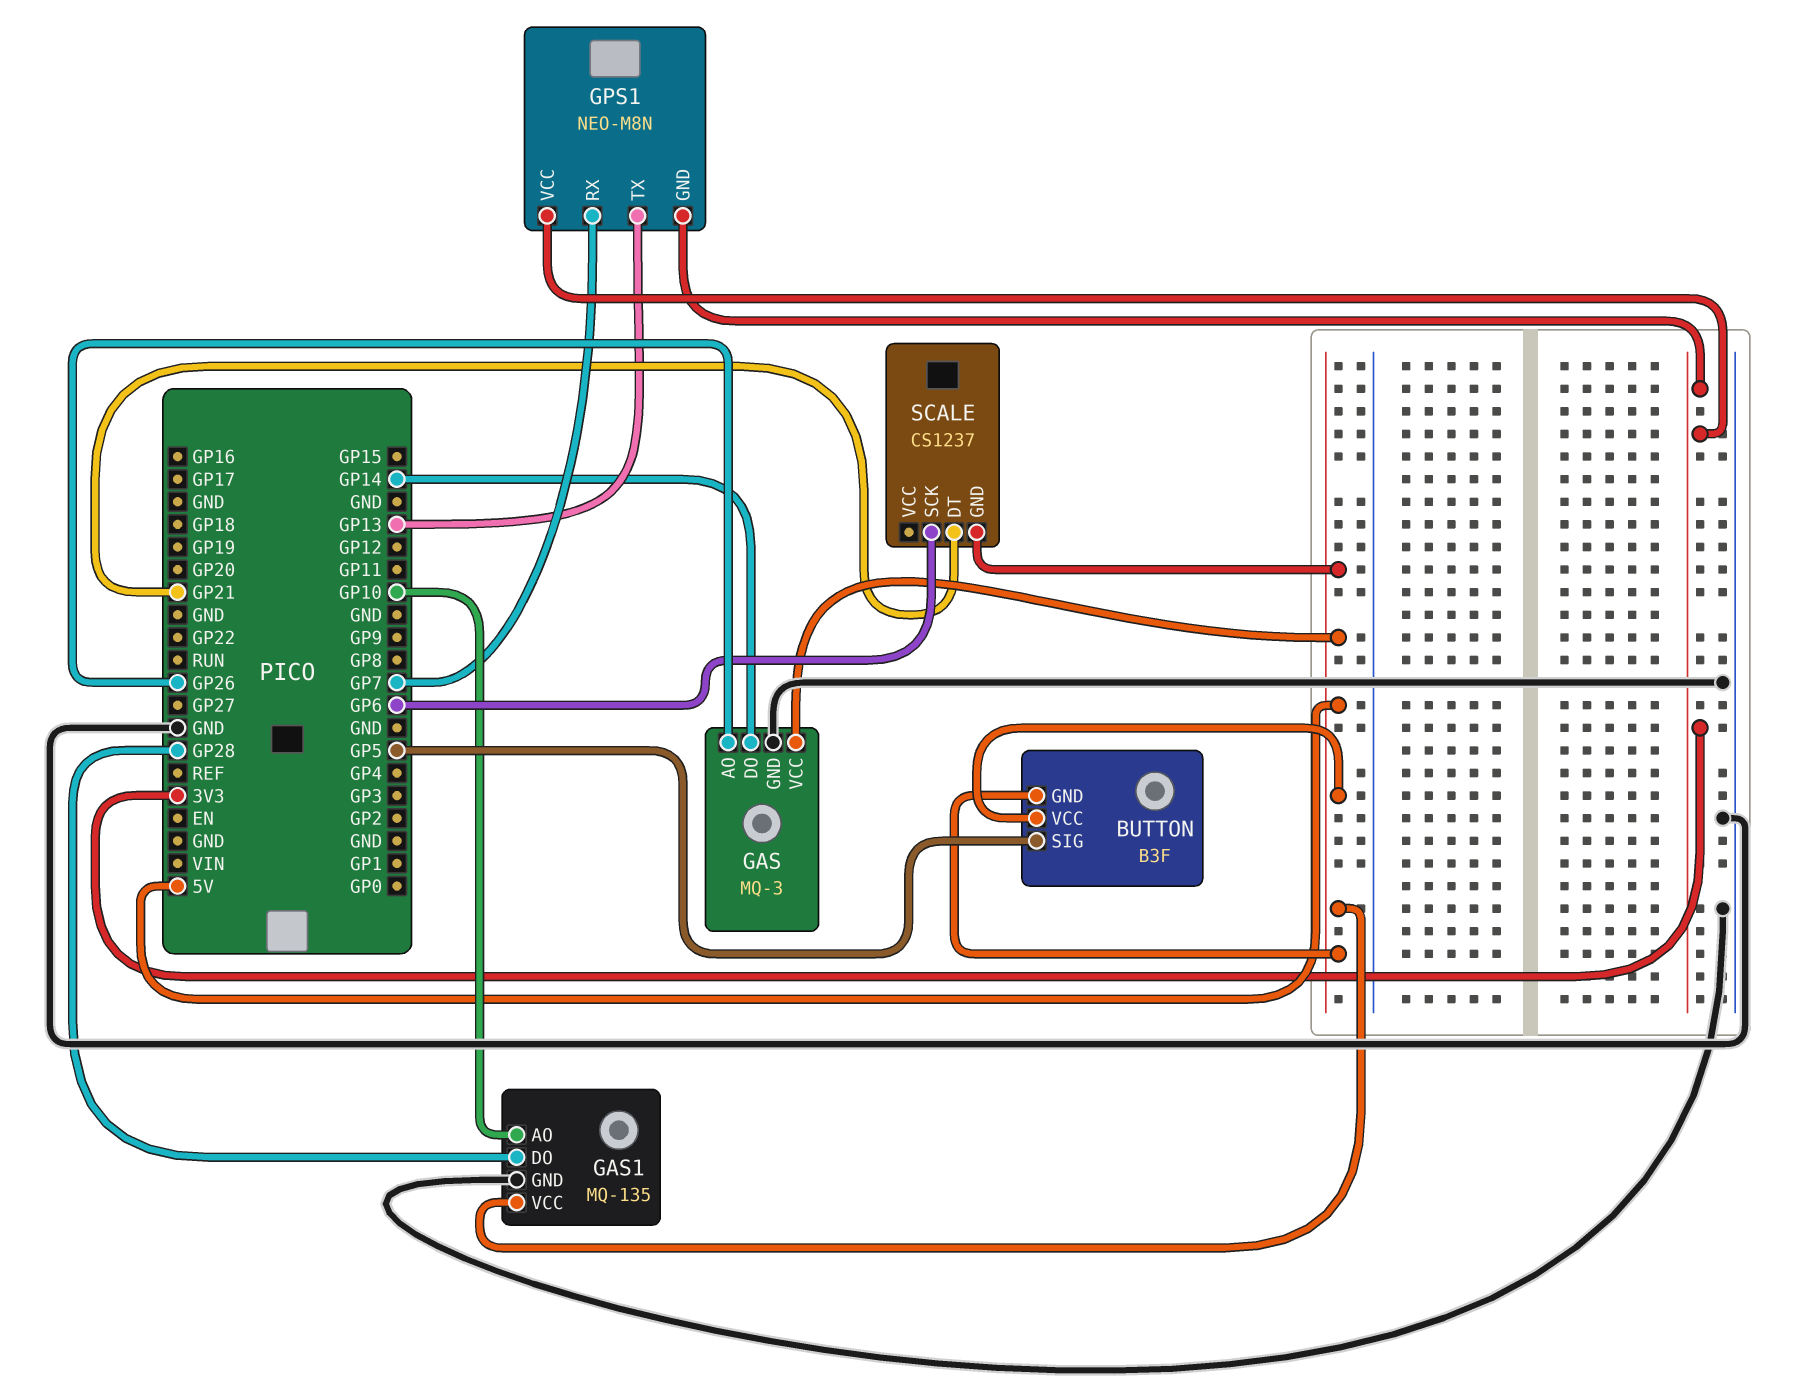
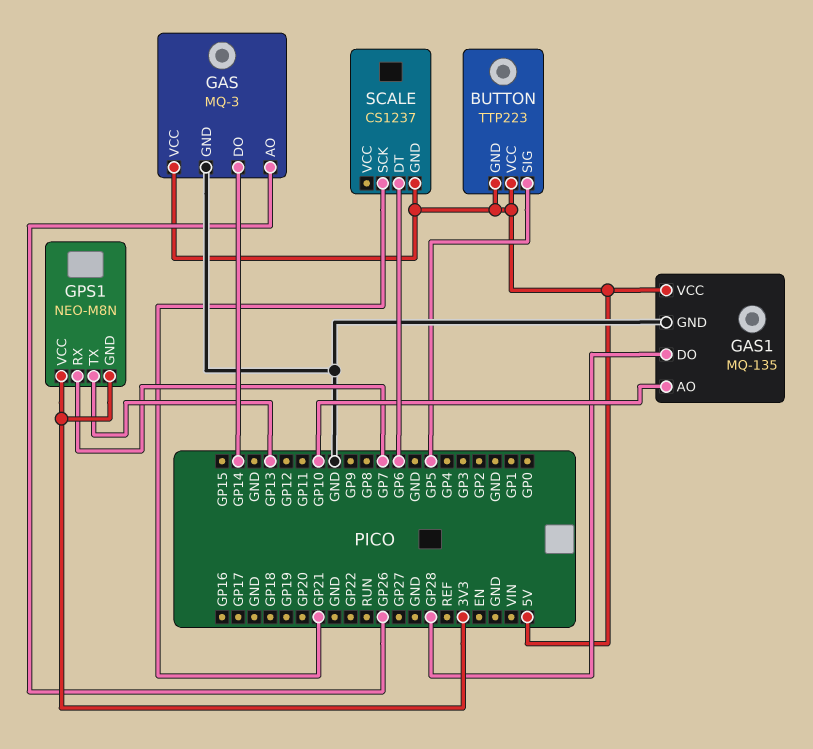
BUTTON: B3F -> TTP223
SCALE pin DT: GP21 -> GP6
SCALE pin SCK: GP6 -> GP21

